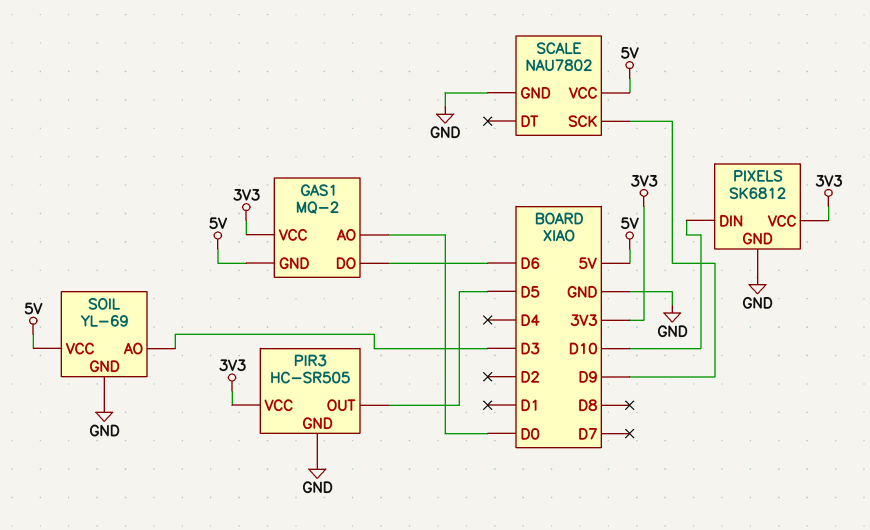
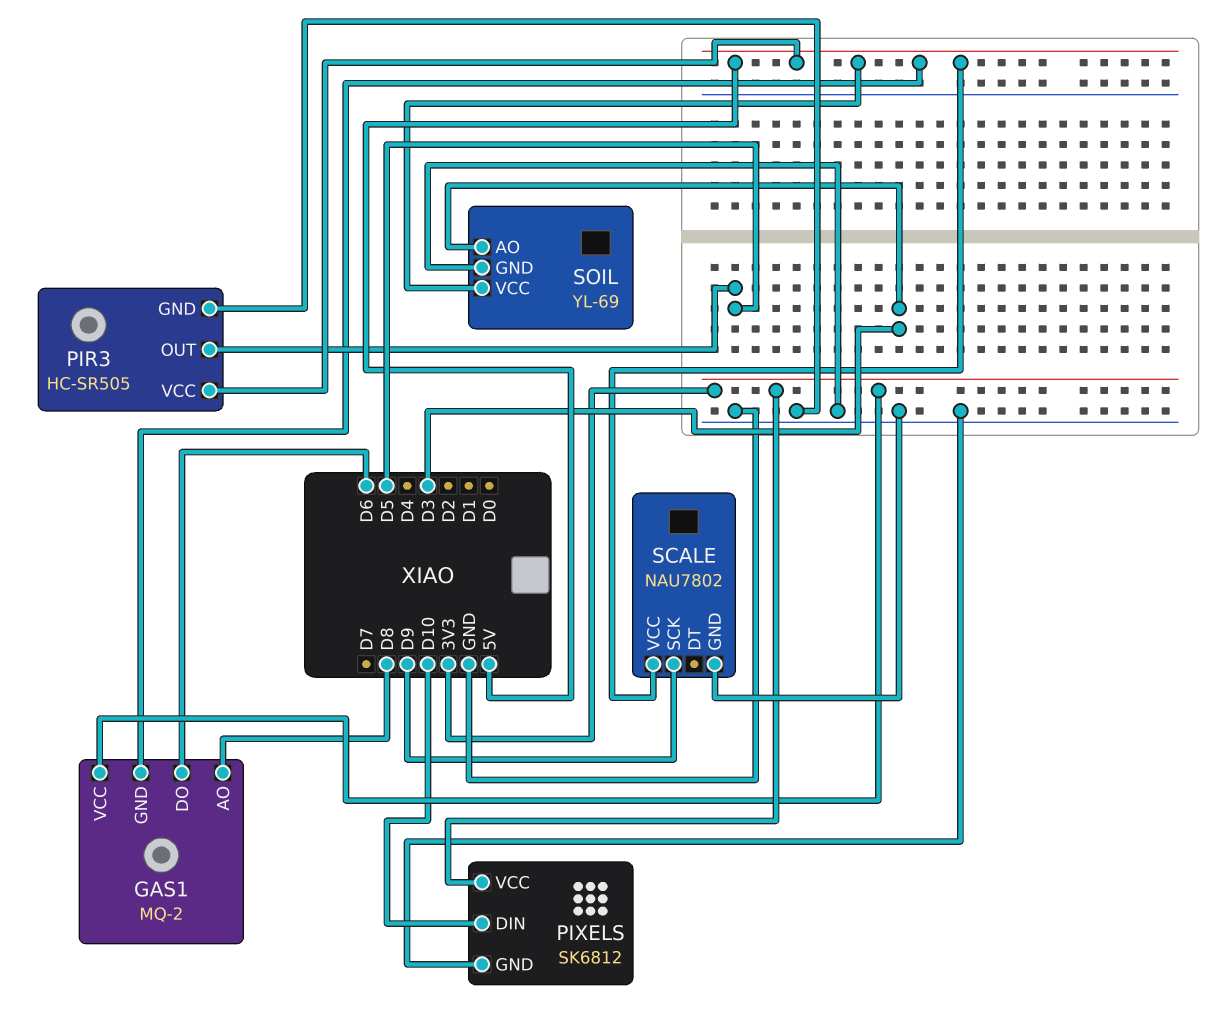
GAS1 pin AO: D0 -> D8
PIR3 pin VCC: 3V3 -> 5V

